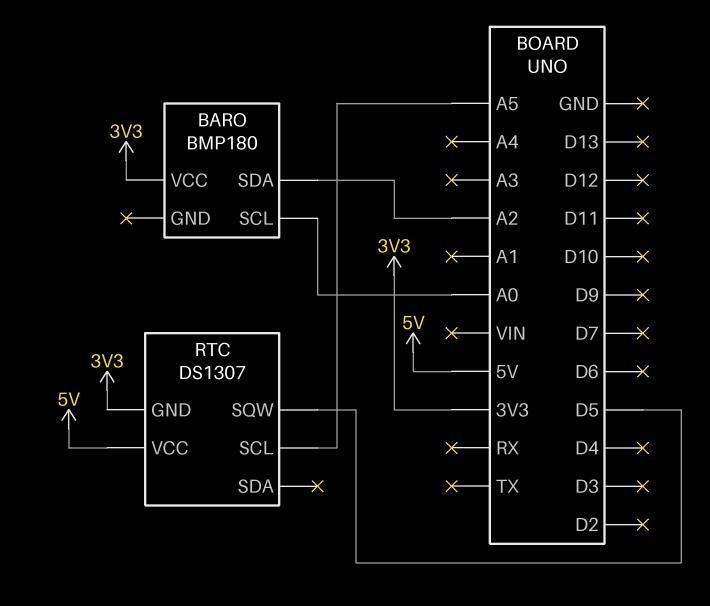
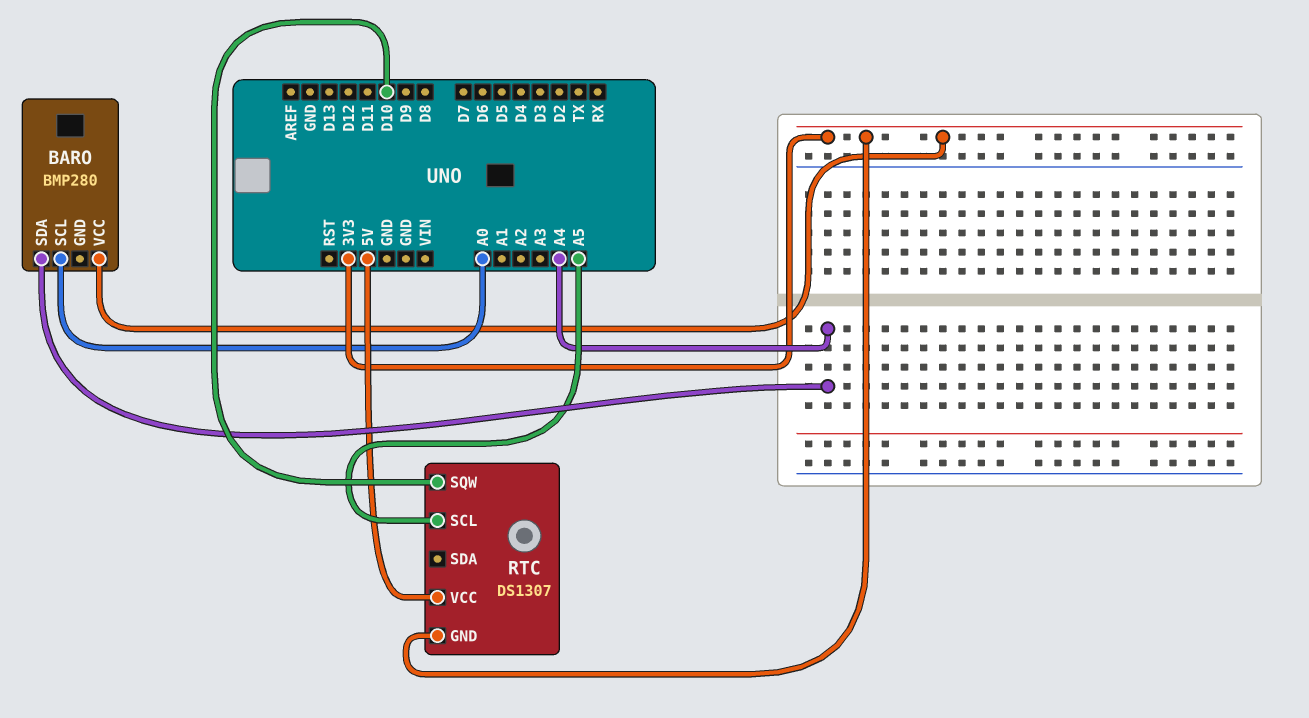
BARO: BMP180 -> BMP280
BARO pin SDA: A2 -> A4
RTC pin SQW: D5 -> D10

